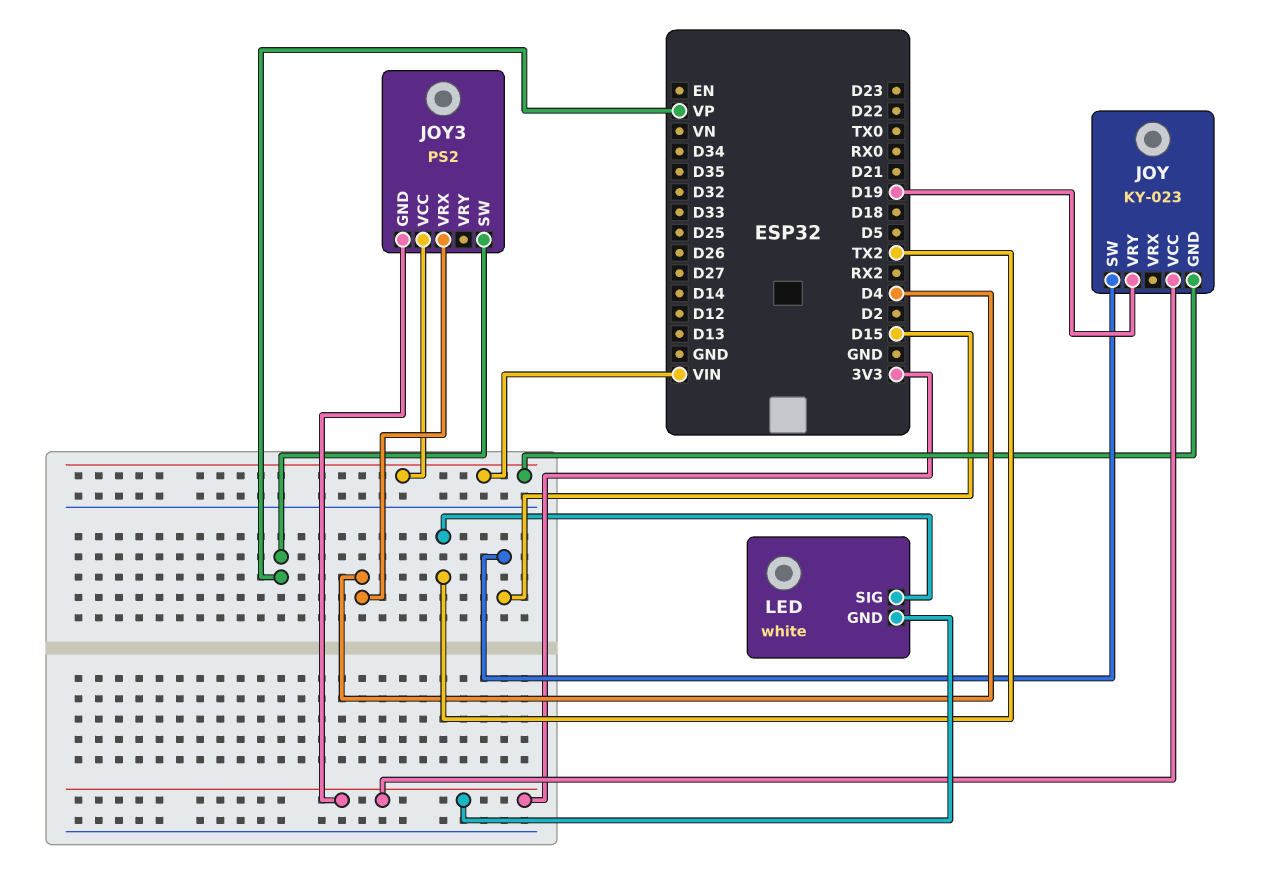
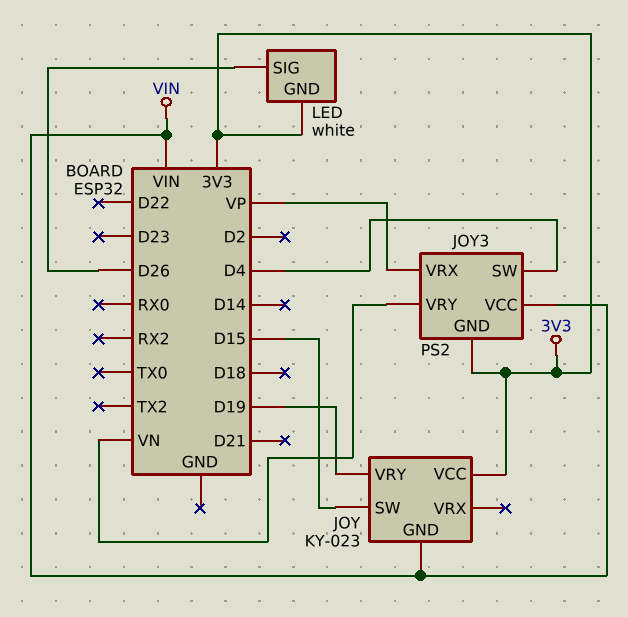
JOY3 pin SW: VP -> D4
JOY3 pin VRX: D4 -> VP
JOY3 pin VRY: none -> VN
LED pin SIG: TX2 -> D26

